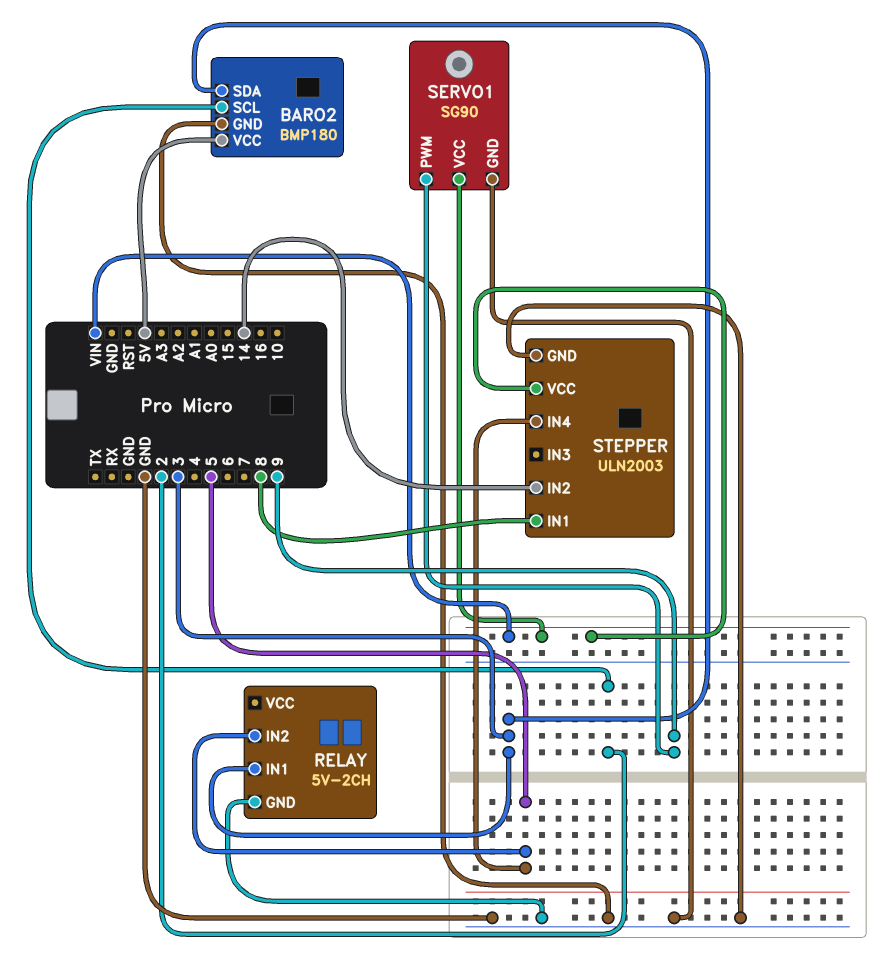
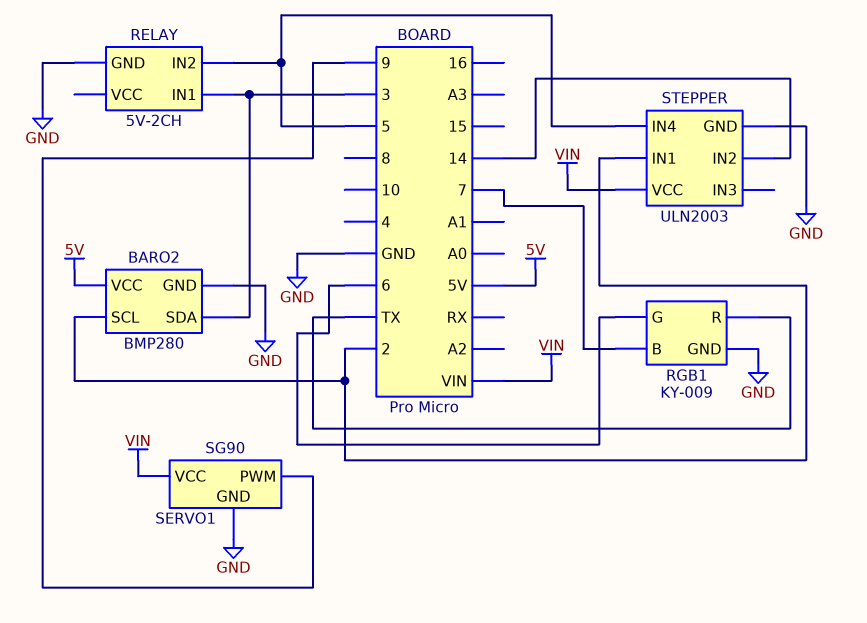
BARO2: BMP180 -> BMP280
RGB1: none -> KY-009
RGB1 pin B: none -> 7
RGB1 pin G: none -> 6
RGB1 pin GND: none -> GND
RGB1 pin R: none -> TX
STEPPER pin IN1: 8 -> 2

